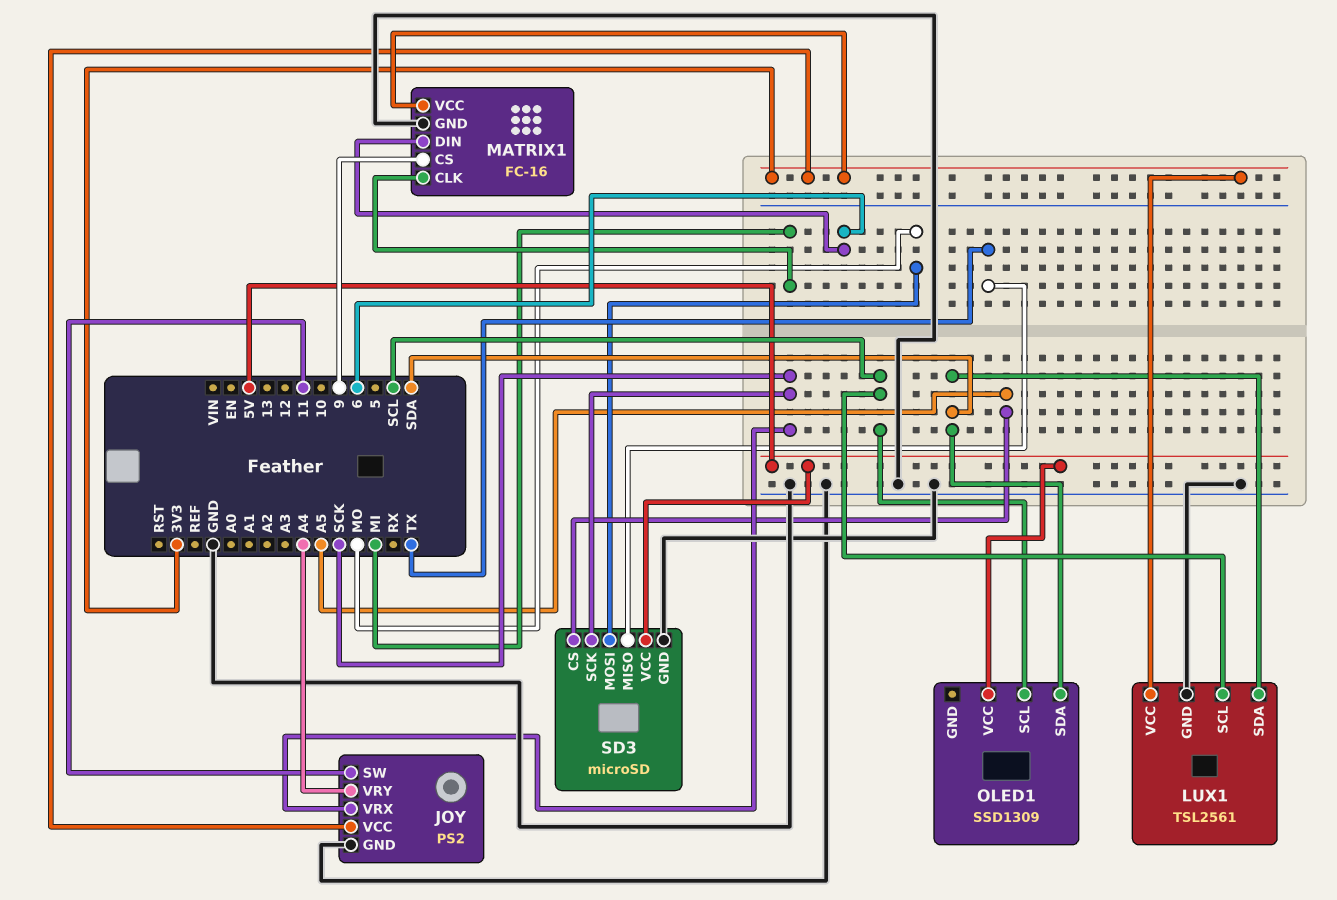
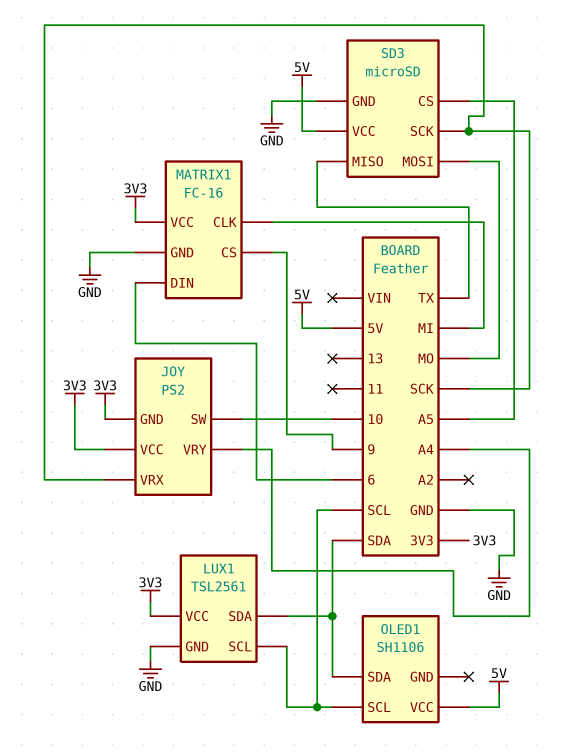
JOY pin GND: GND -> 3V3
JOY pin SW: 11 -> 10
OLED1: SSD1309 -> SH1106

